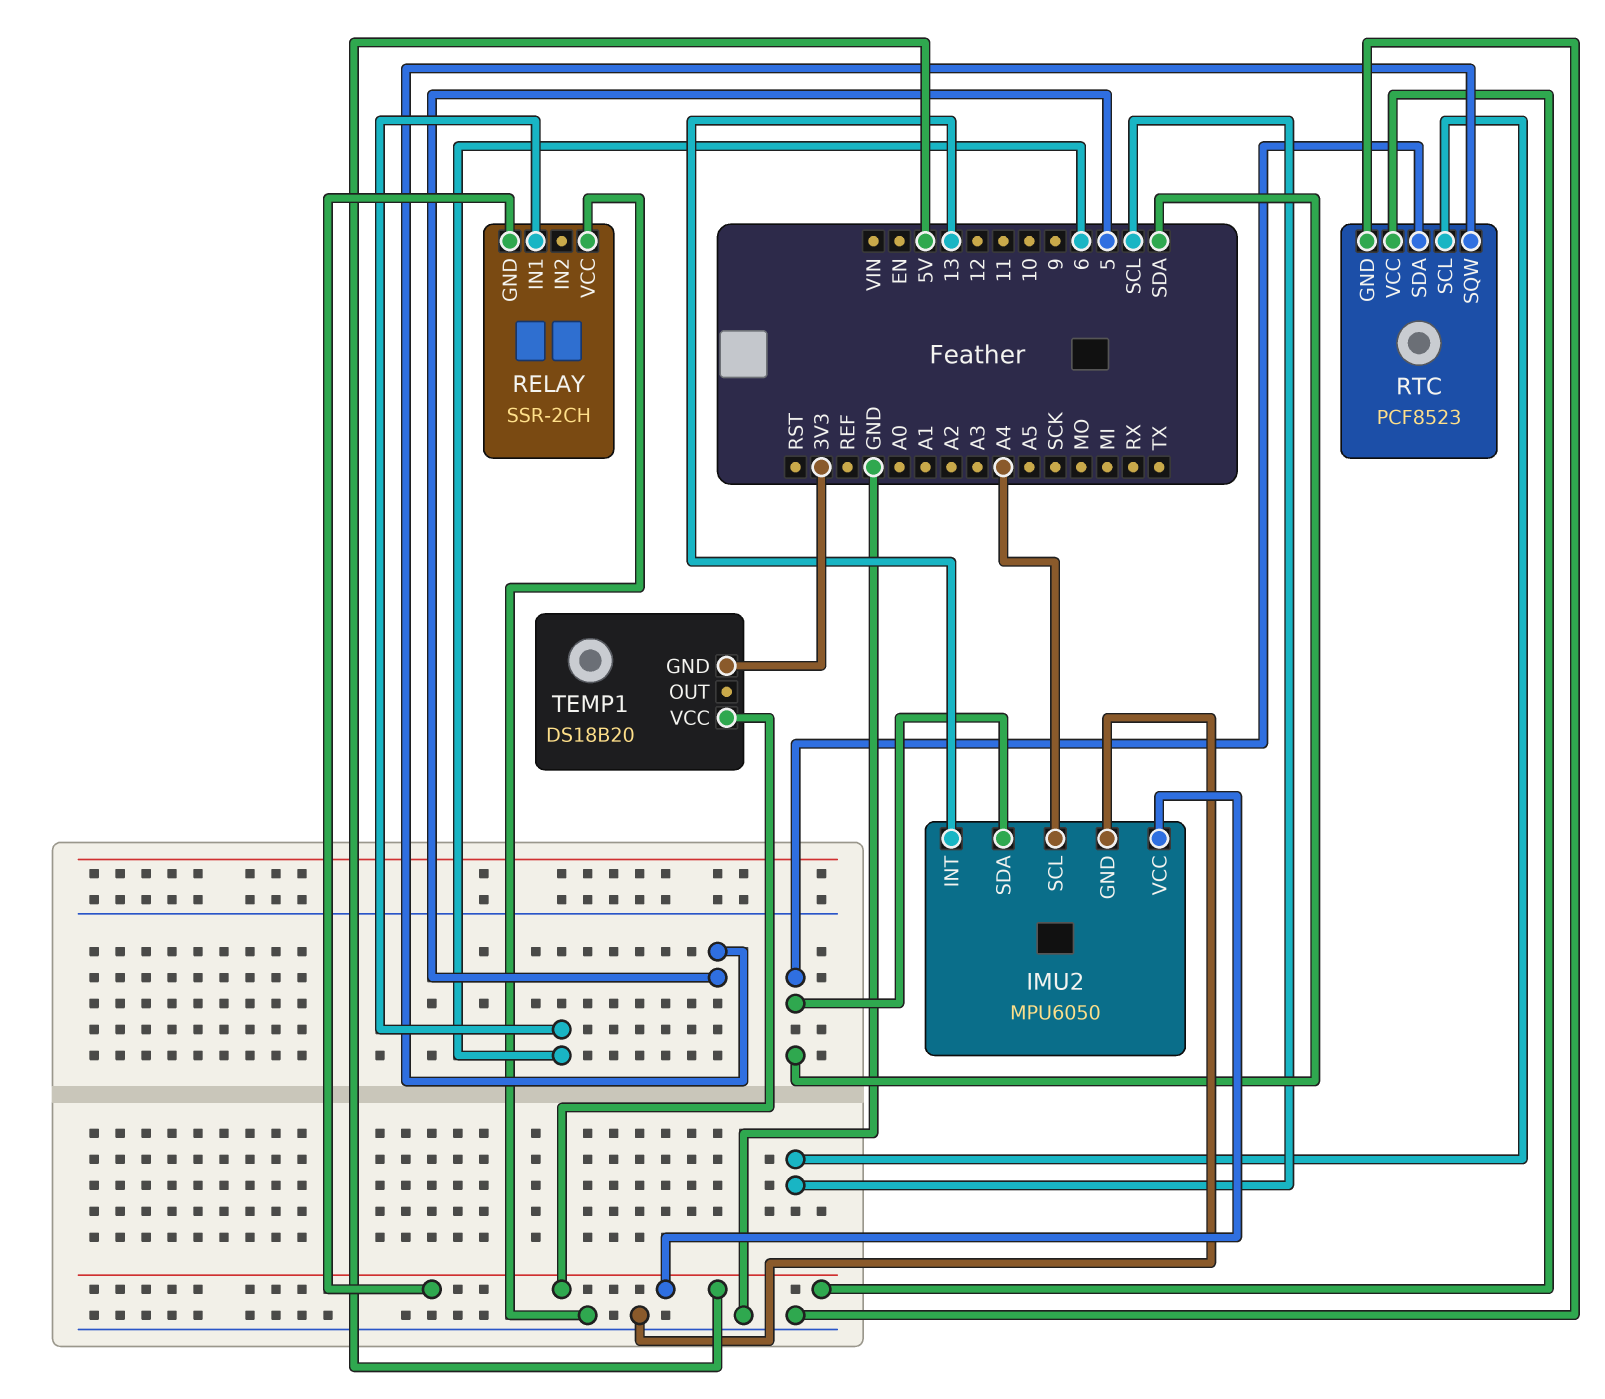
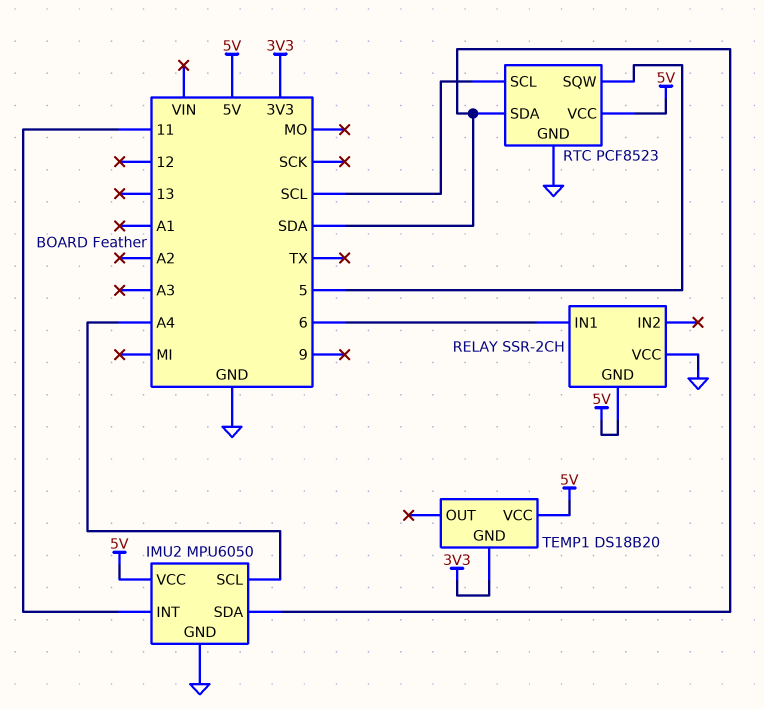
IMU2 pin INT: 13 -> 11

